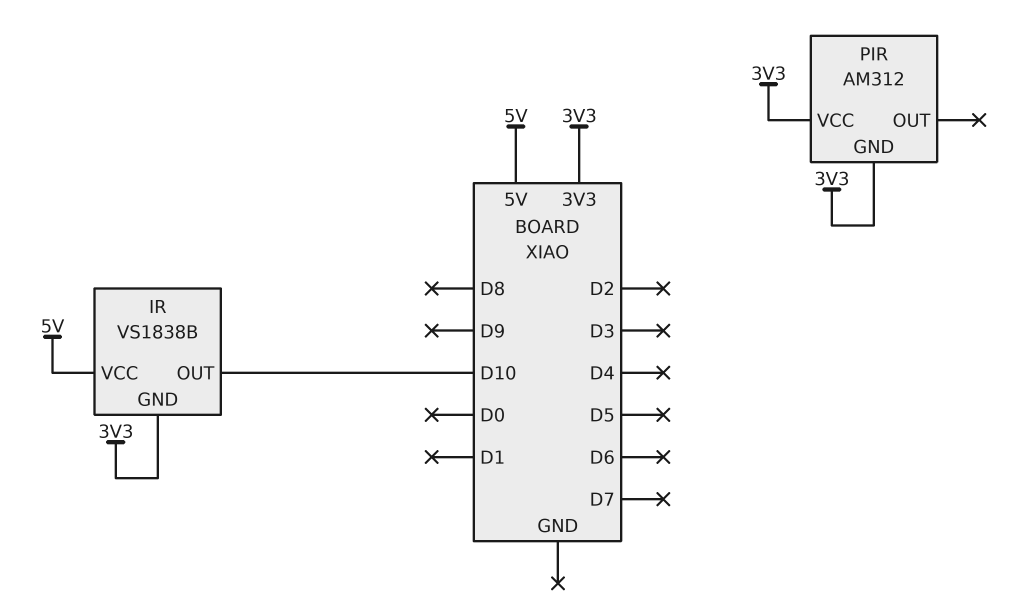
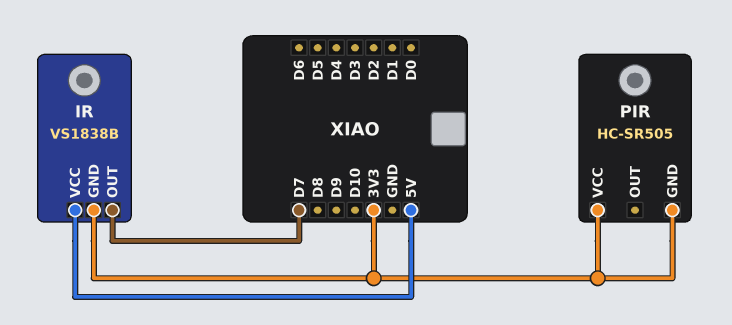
IR pin OUT: D10 -> D7
PIR: AM312 -> HC-SR505

